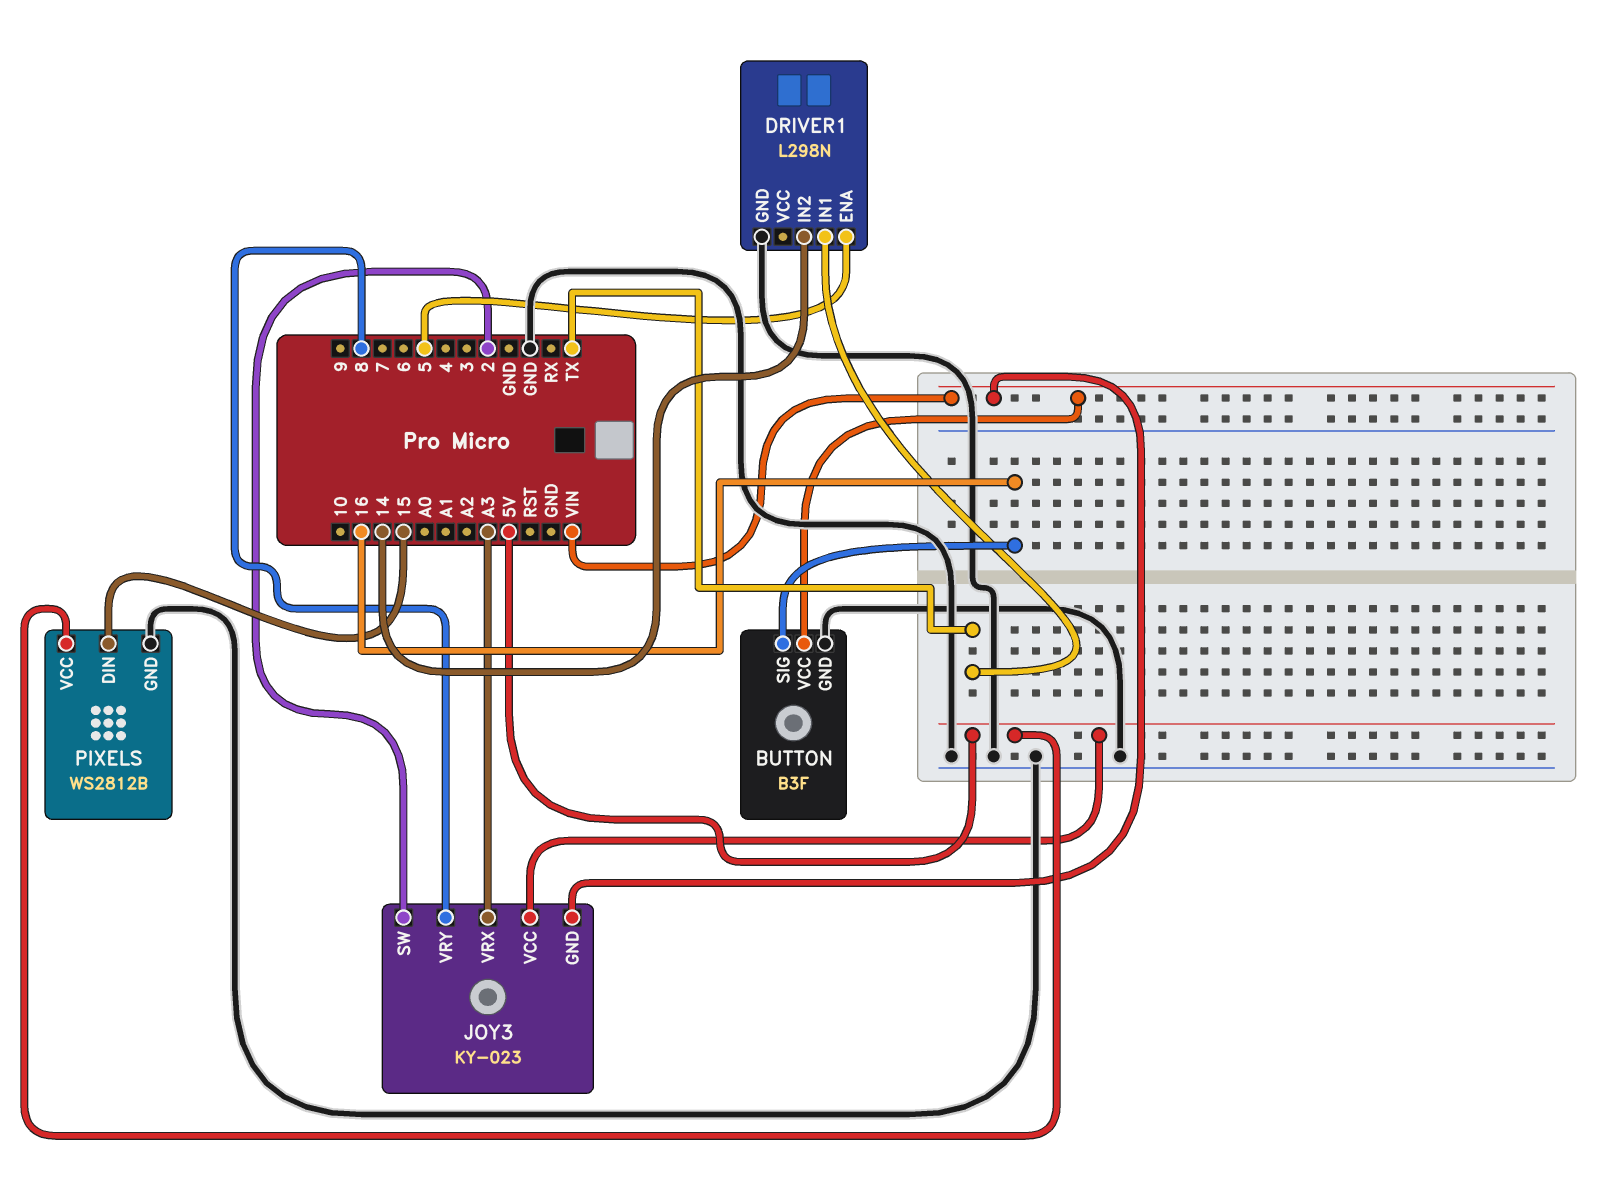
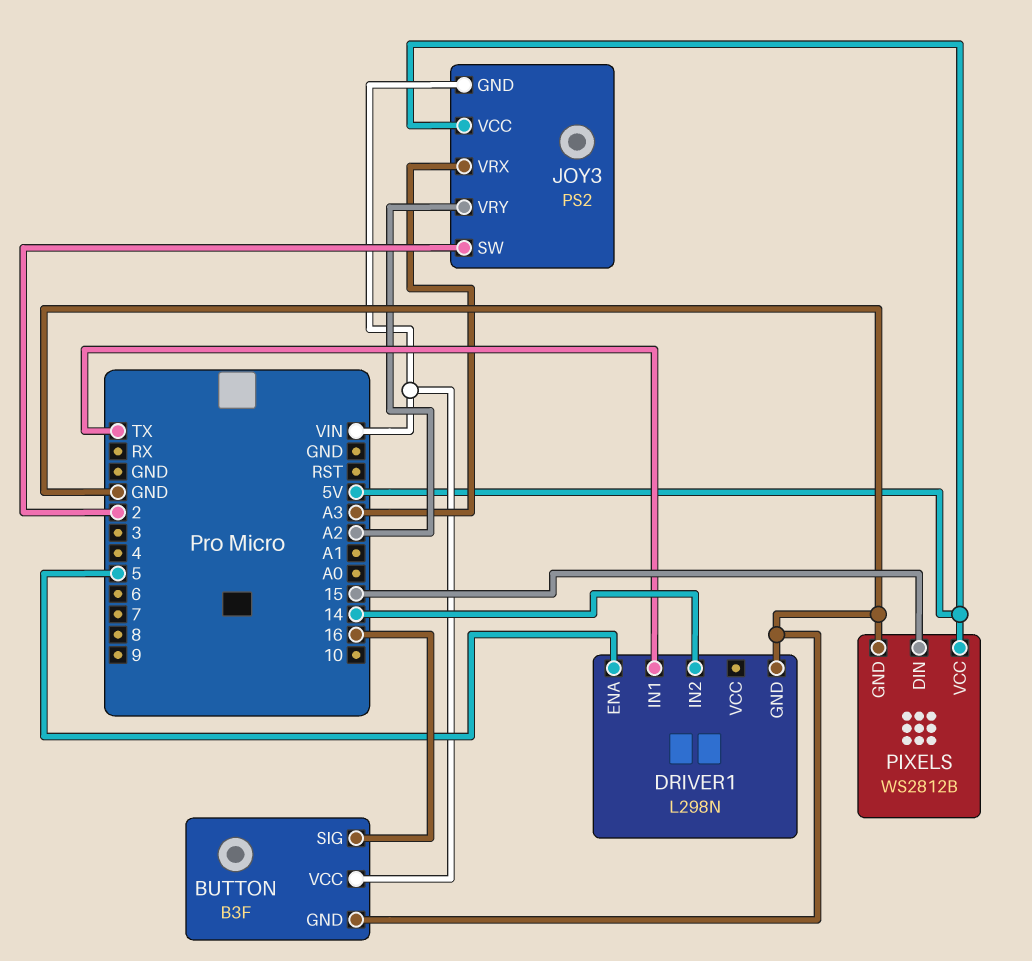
JOY3: KY-023 -> PS2
JOY3 pin VRY: 8 -> A2

